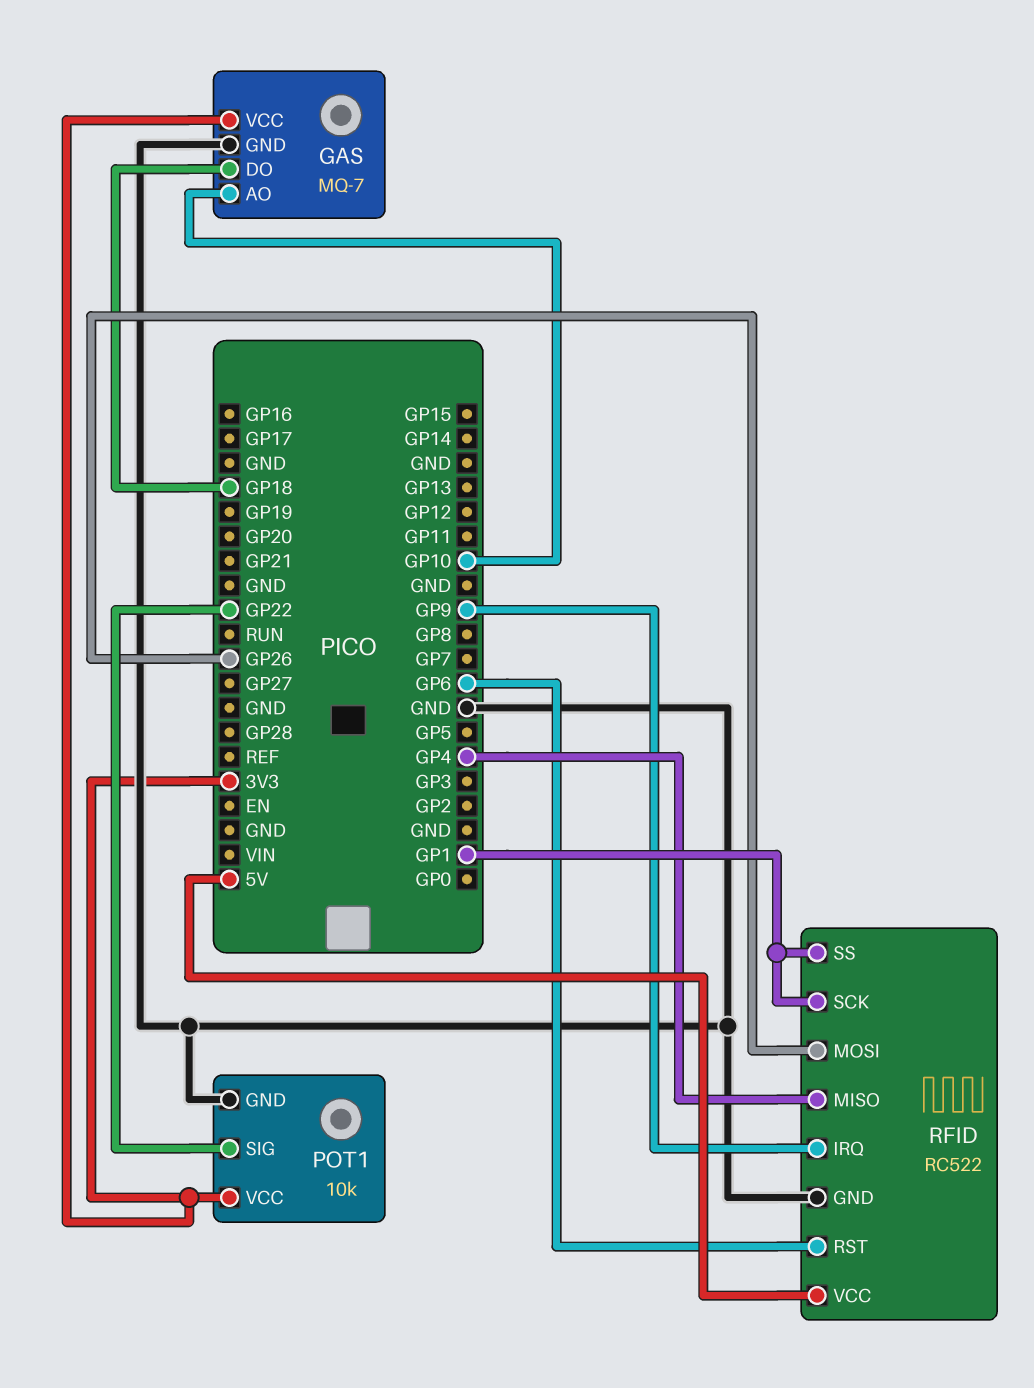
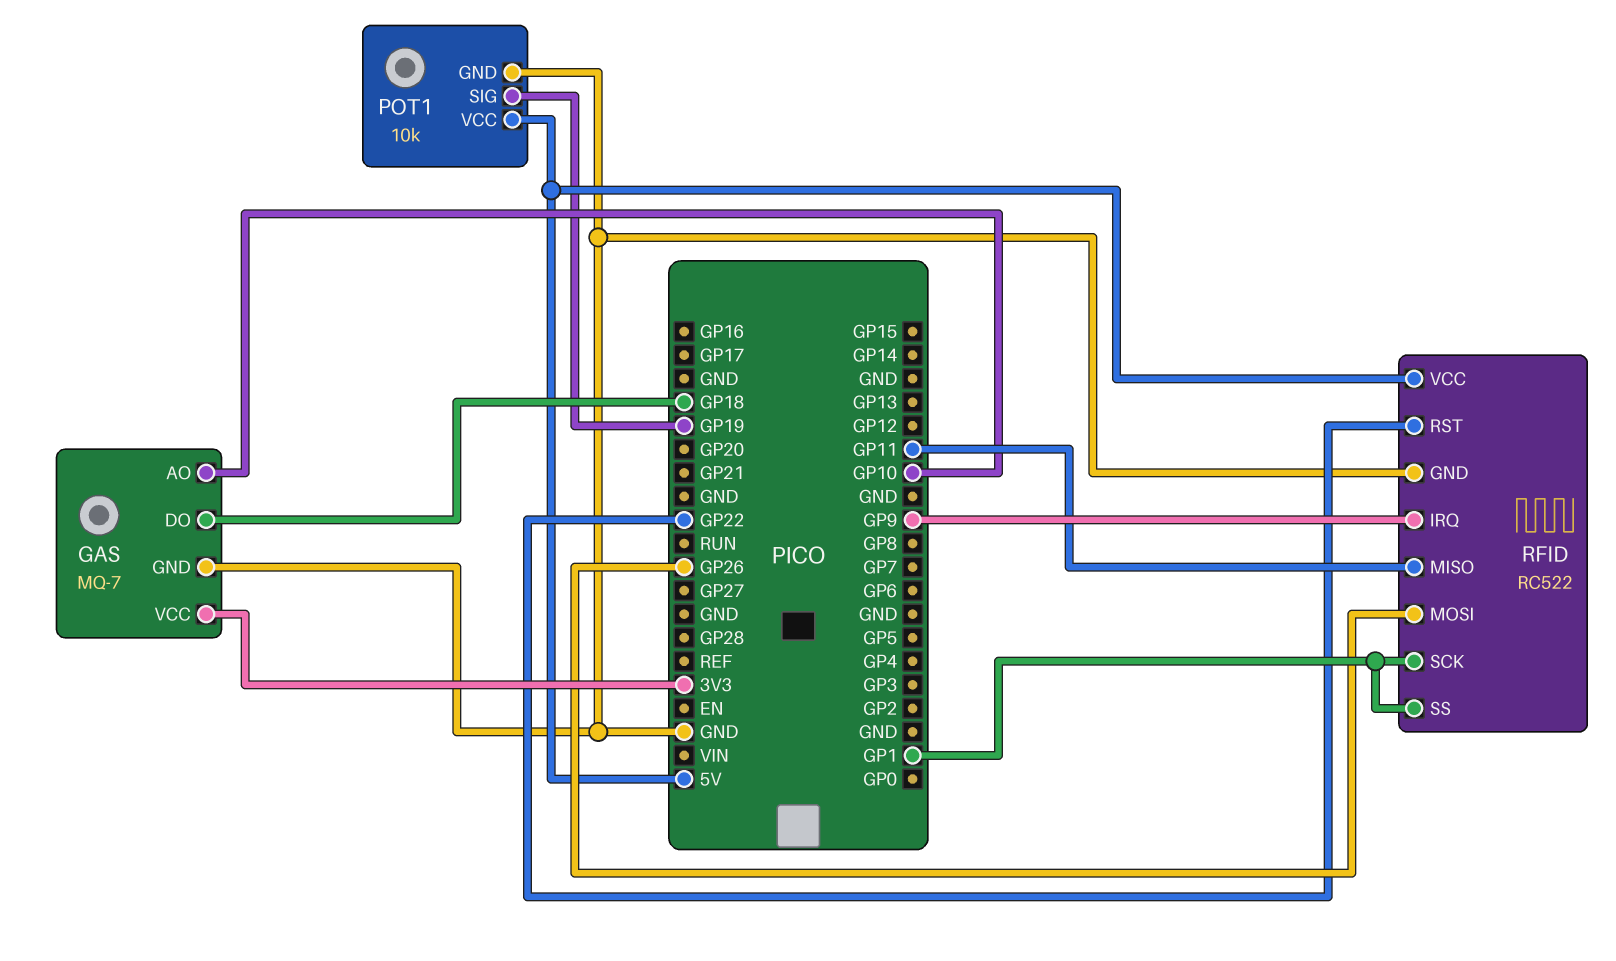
POT1 pin SIG: GP22 -> GP19
POT1 pin VCC: 3V3 -> 5V
RFID pin MISO: GP4 -> GP11
RFID pin RST: GP6 -> GP22

